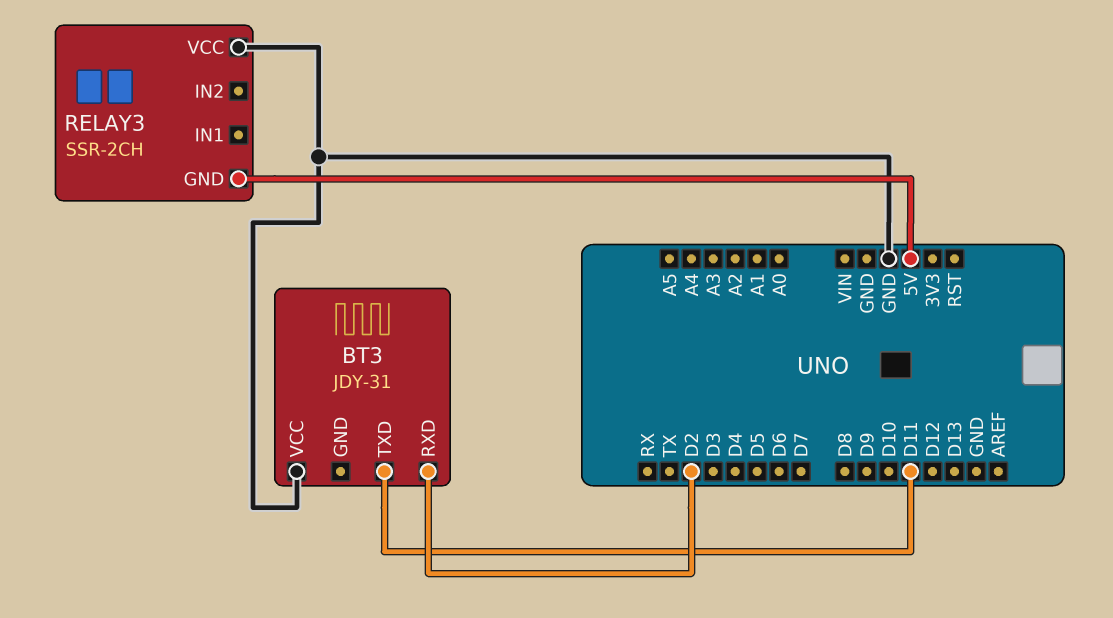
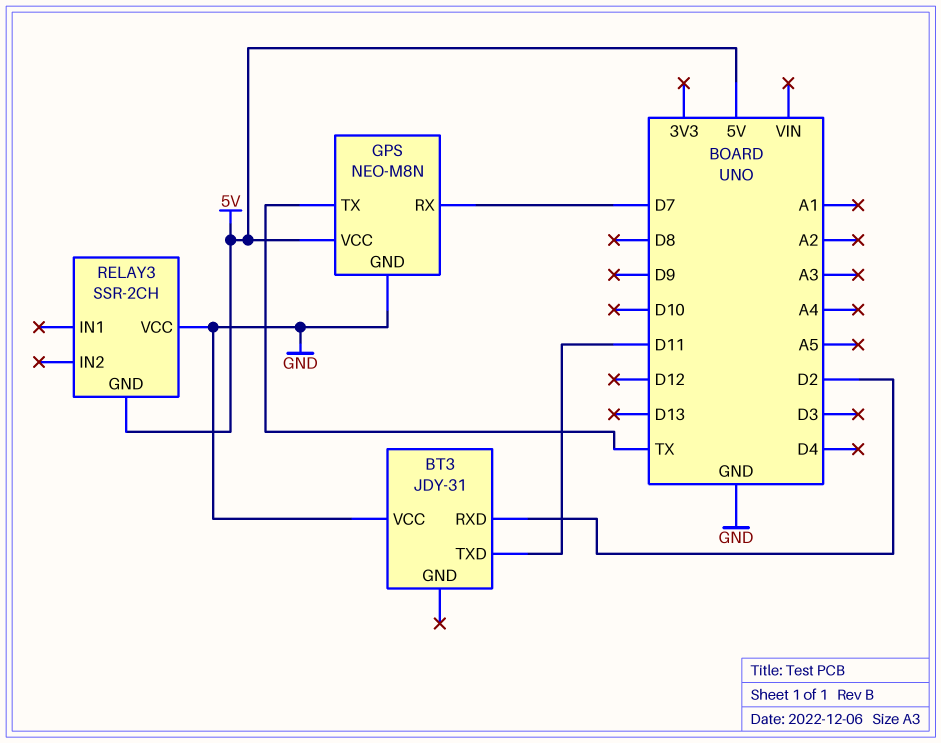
GPS: none -> NEO-M8N
GPS pin GND: none -> GND
GPS pin RX: none -> D7
GPS pin TX: none -> TX
GPS pin VCC: none -> 5V

